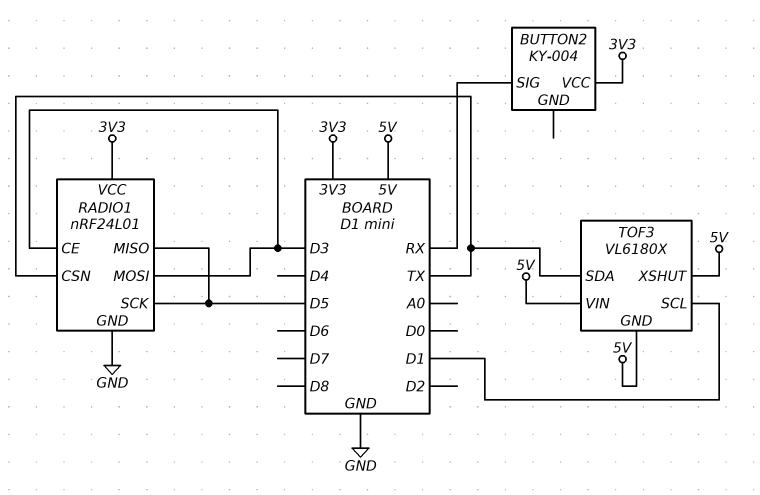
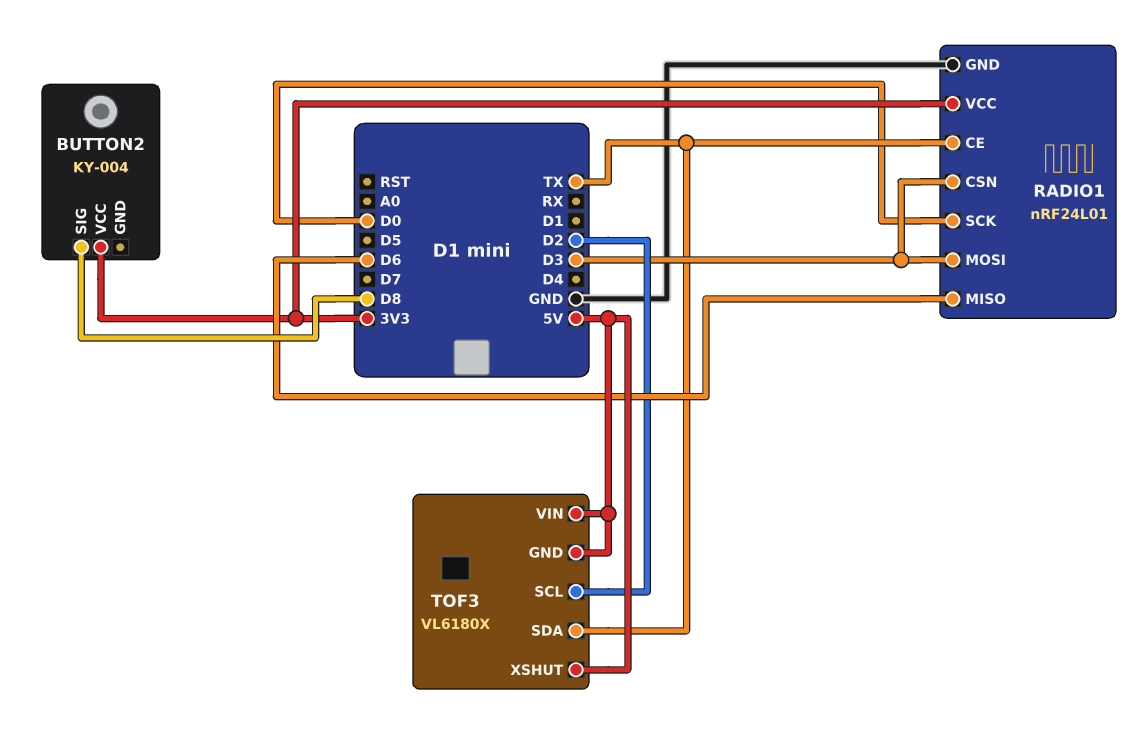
BUTTON2 pin SIG: RX -> D8
RADIO1 pin CE: D3 -> TX
RADIO1 pin CSN: TX -> D3
RADIO1 pin MISO: D5 -> D6
RADIO1 pin SCK: D5 -> D0
TOF3 pin SCL: D1 -> D2

